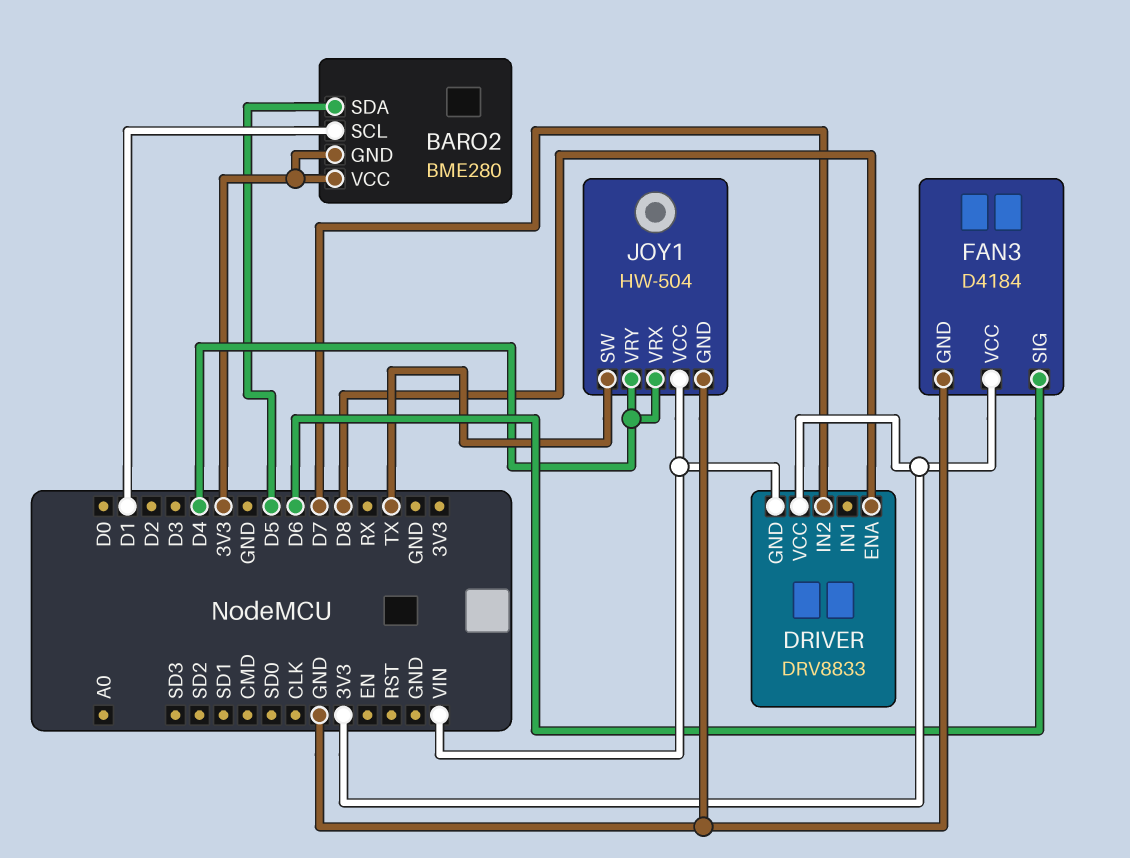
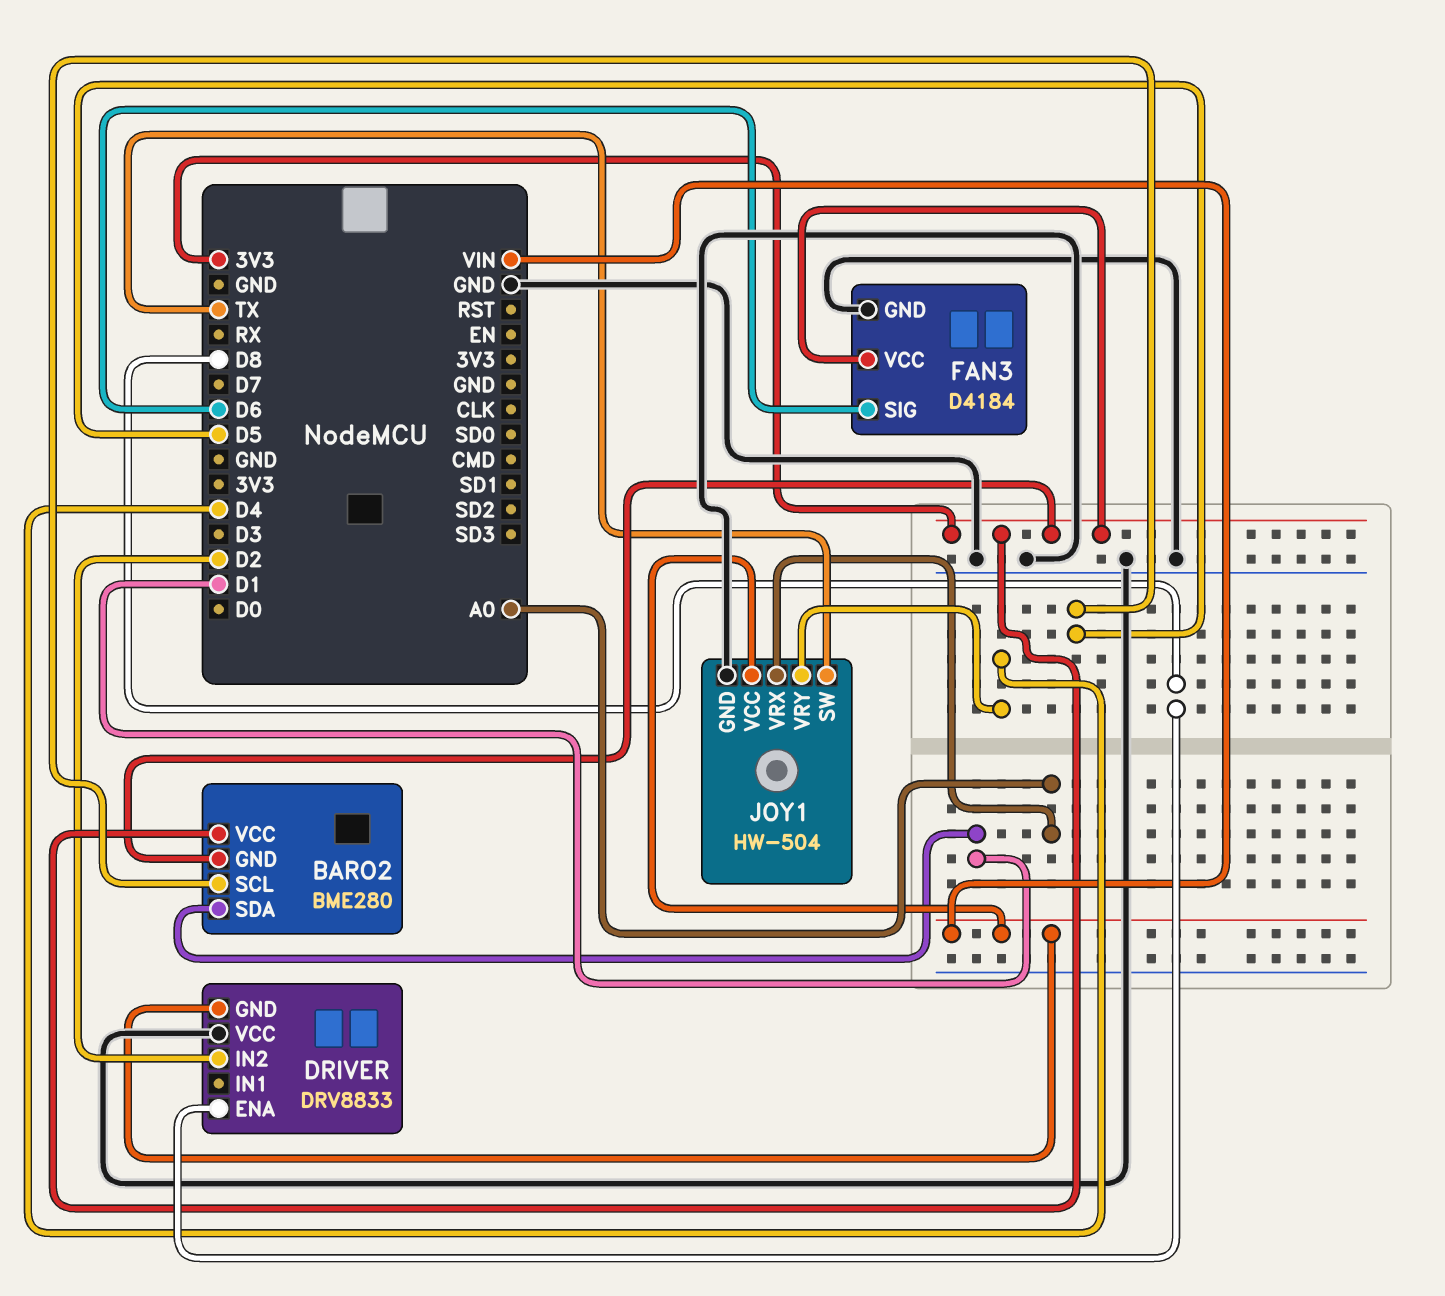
BARO2 pin SCL: D1 -> D5
BARO2 pin SDA: D5 -> D1
DRIVER pin IN2: D7 -> D2
DRIVER pin VCC: 3V3 -> GND
JOY1 pin VRX: D4 -> A0

